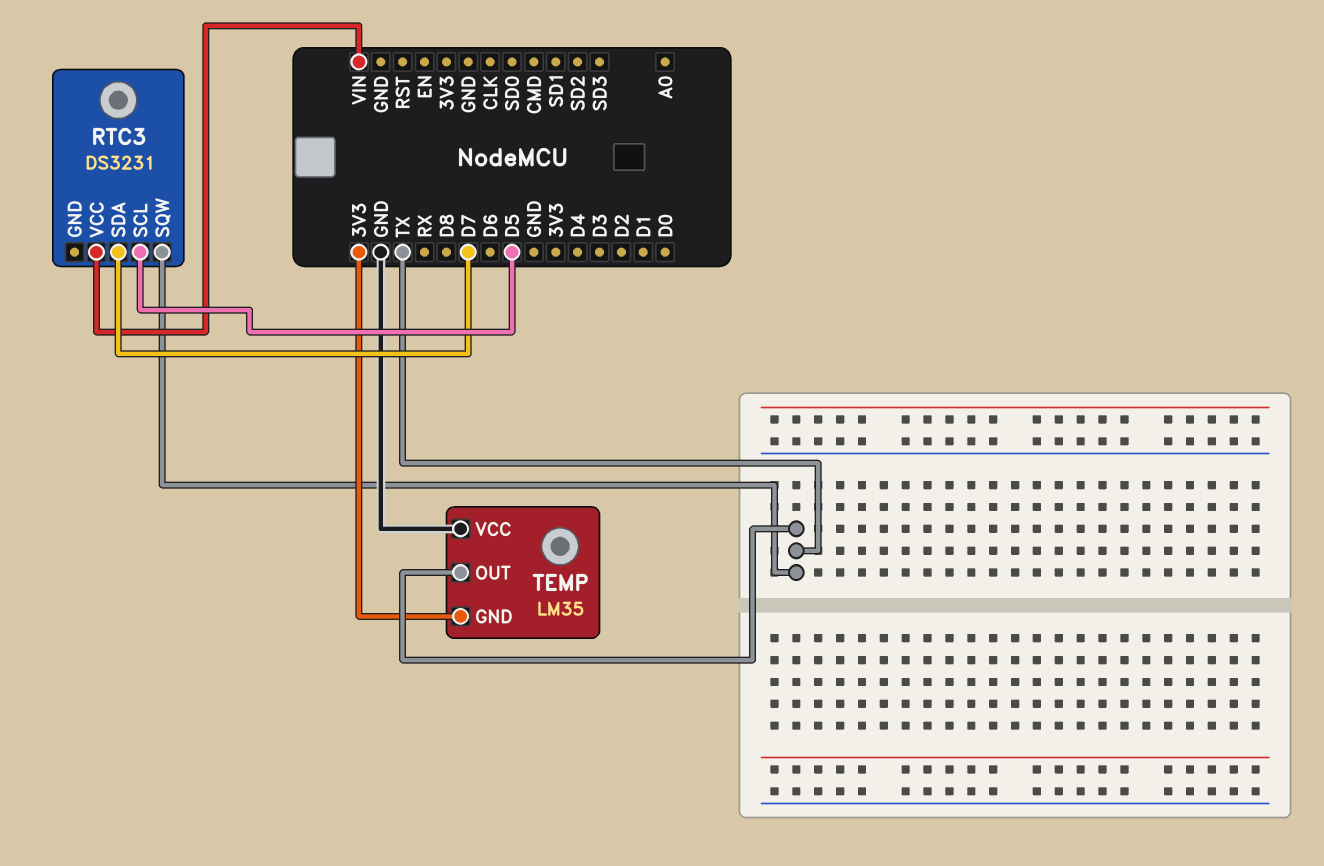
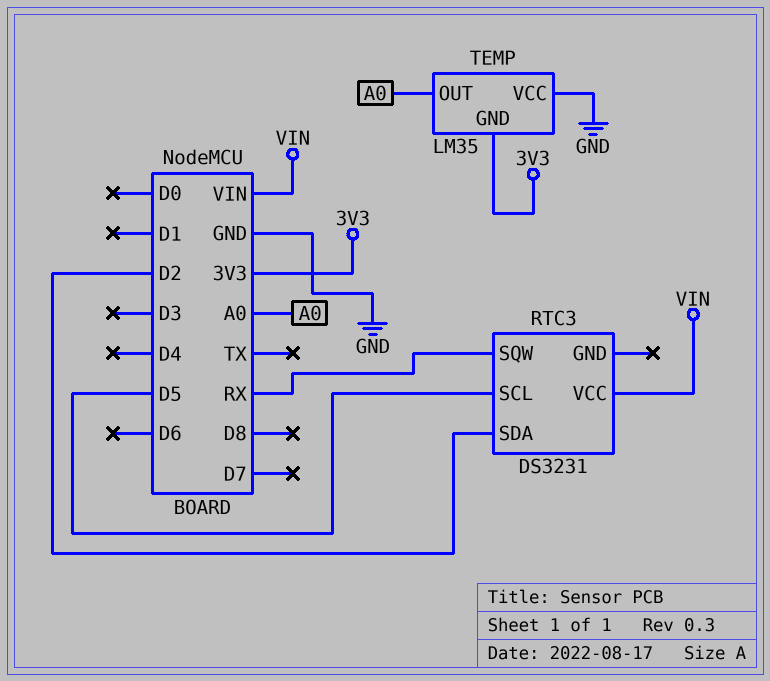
RTC3 pin SDA: D7 -> D2
RTC3 pin SQW: TX -> RX
TEMP pin OUT: TX -> A0

